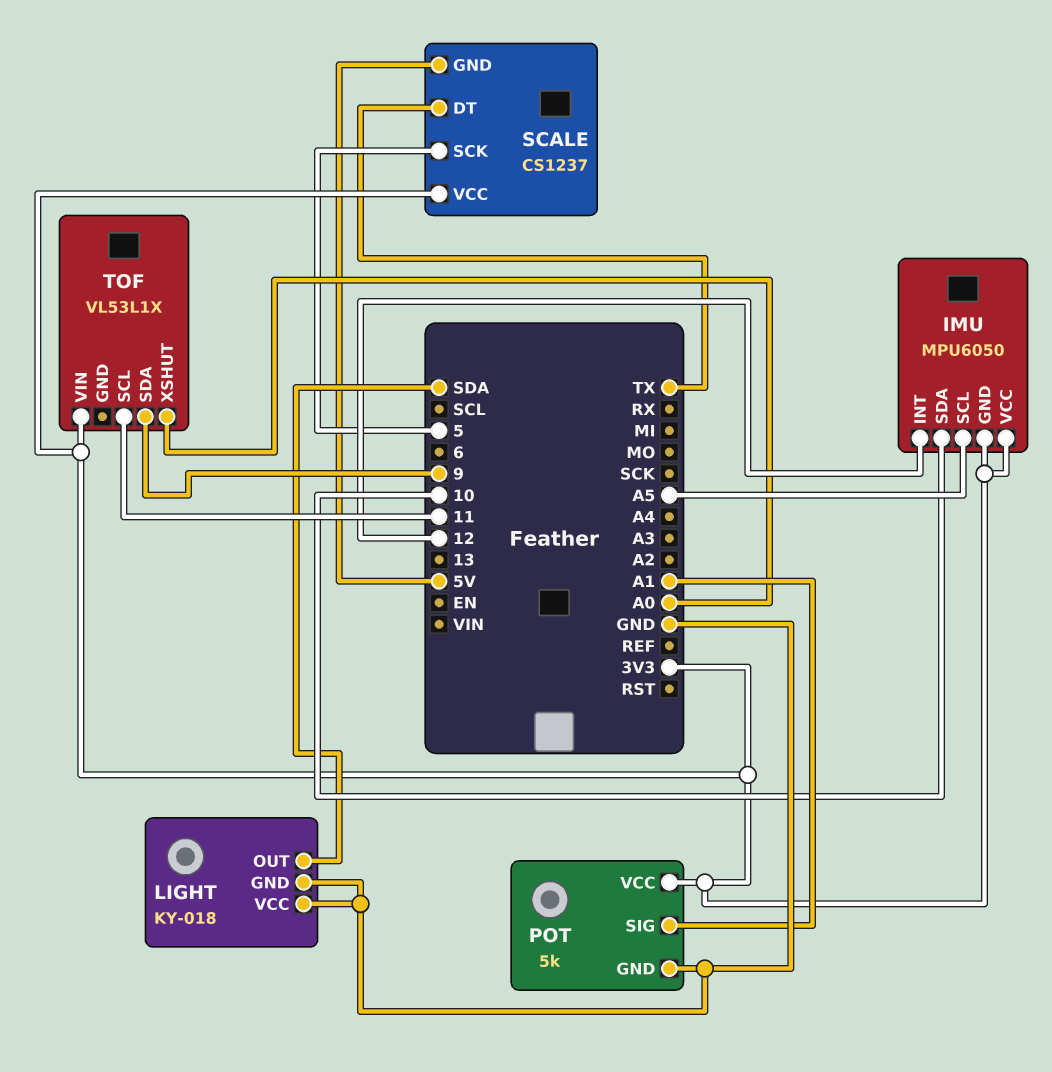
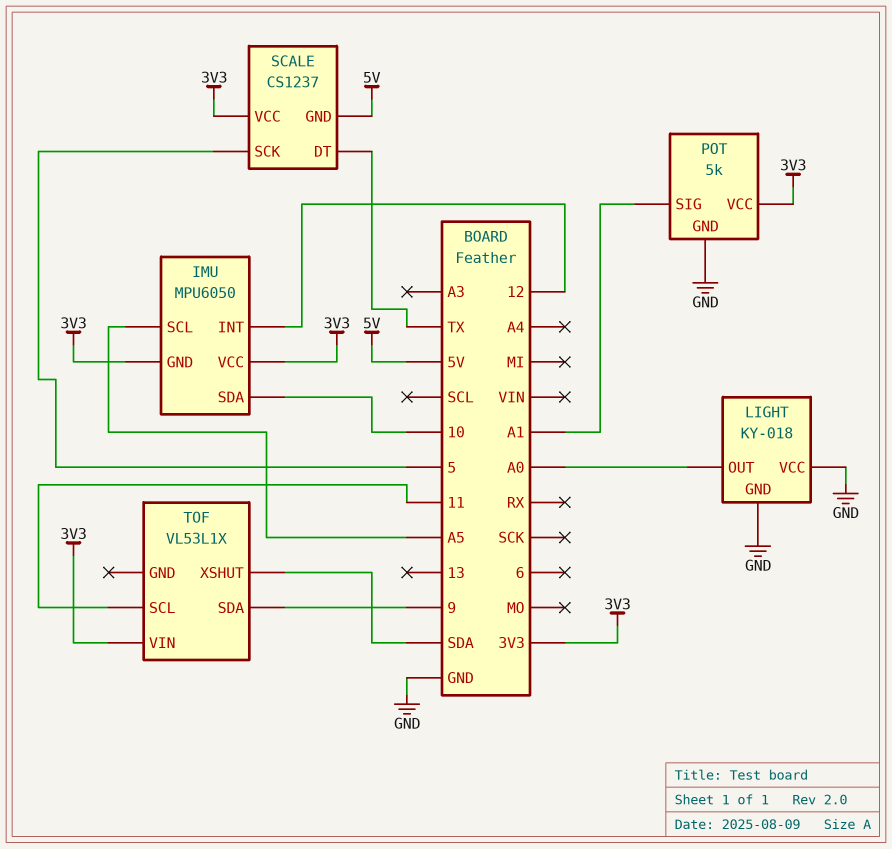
LIGHT pin OUT: SDA -> A0
TOF pin XSHUT: A0 -> SDA

